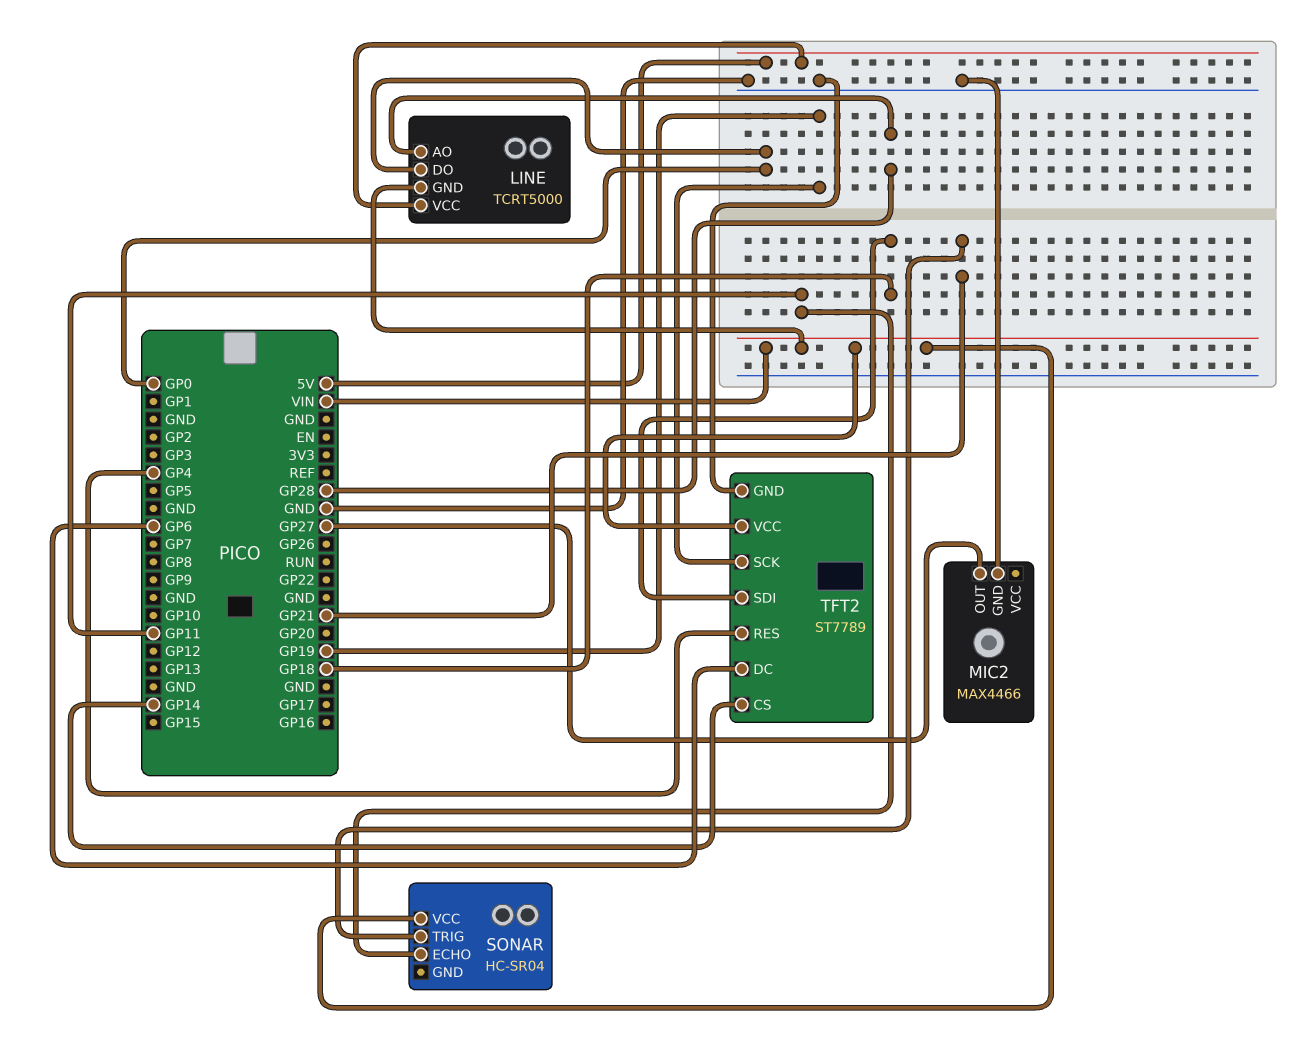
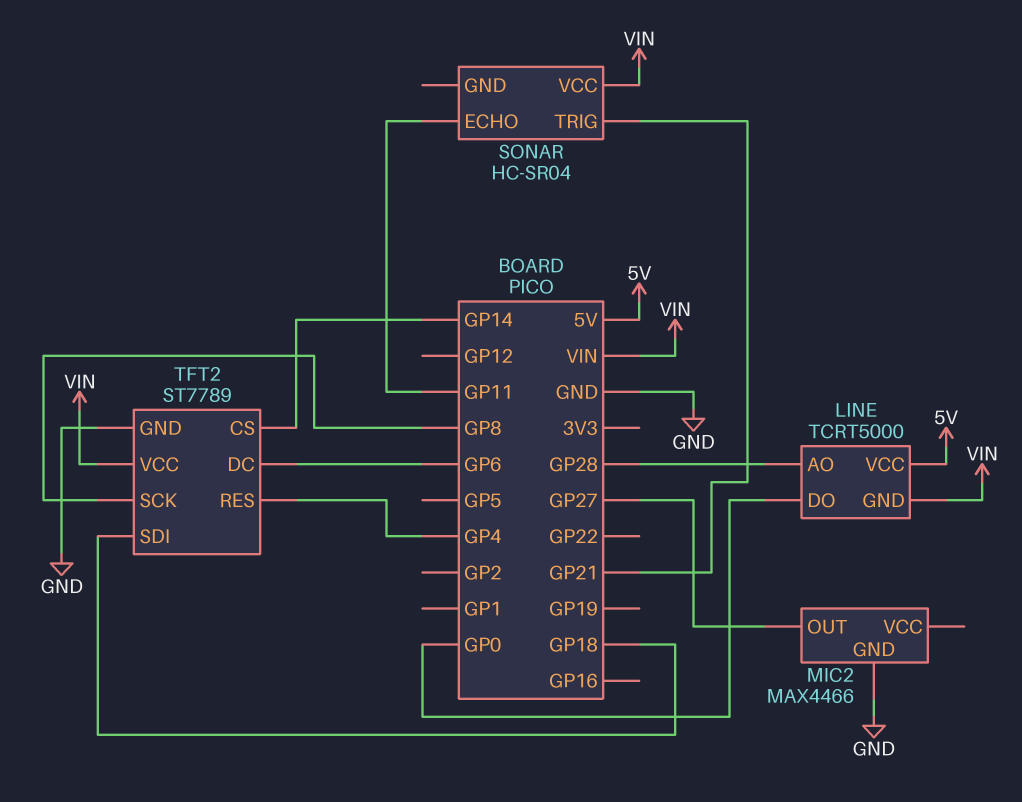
TFT2 pin SCK: GP19 -> GP8

